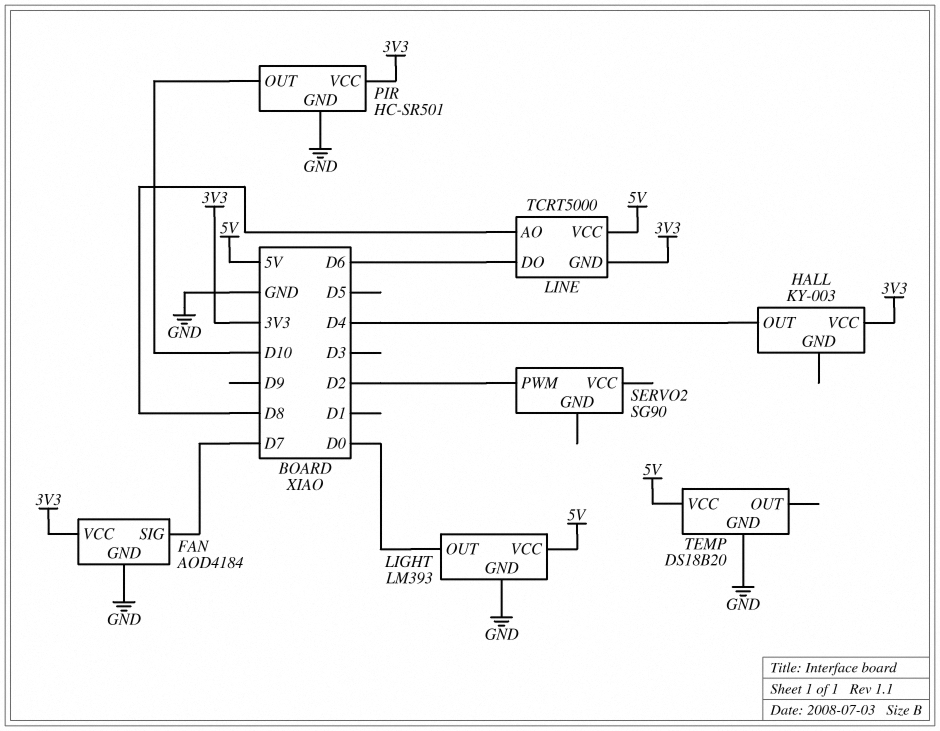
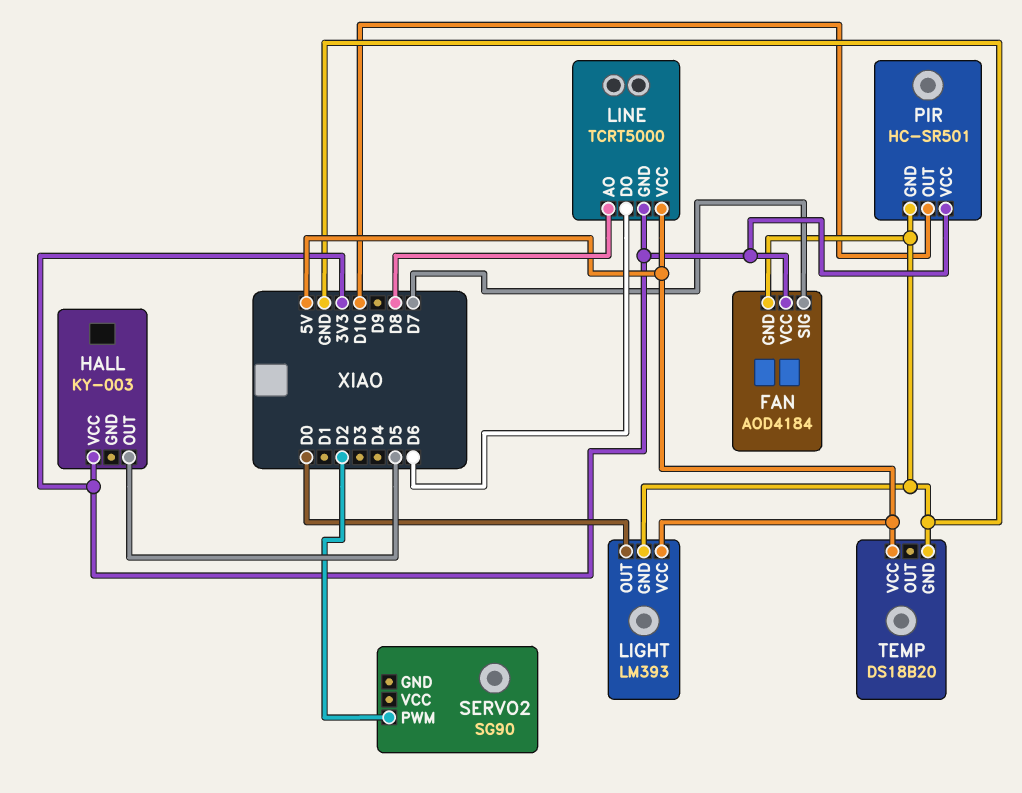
HALL pin OUT: D4 -> D5

